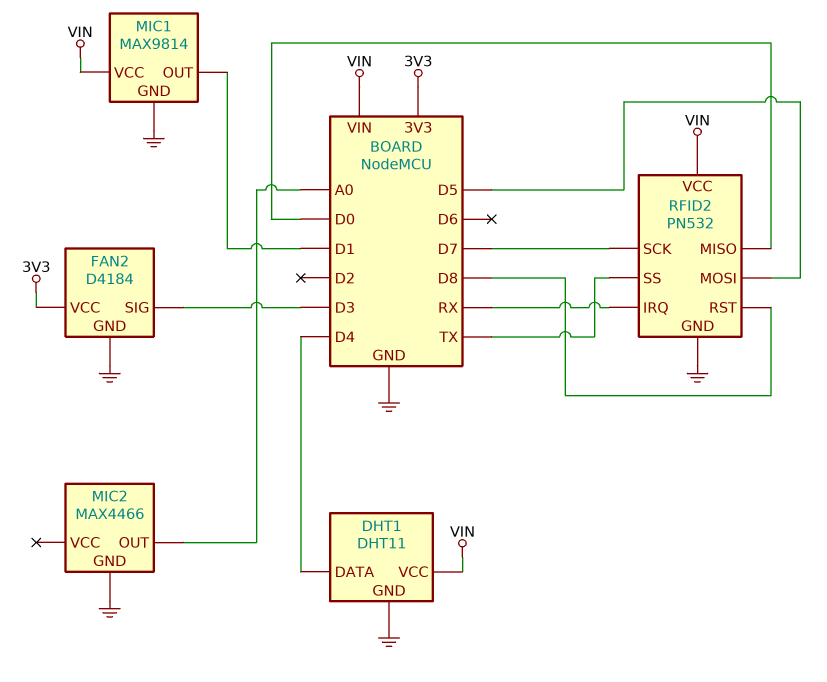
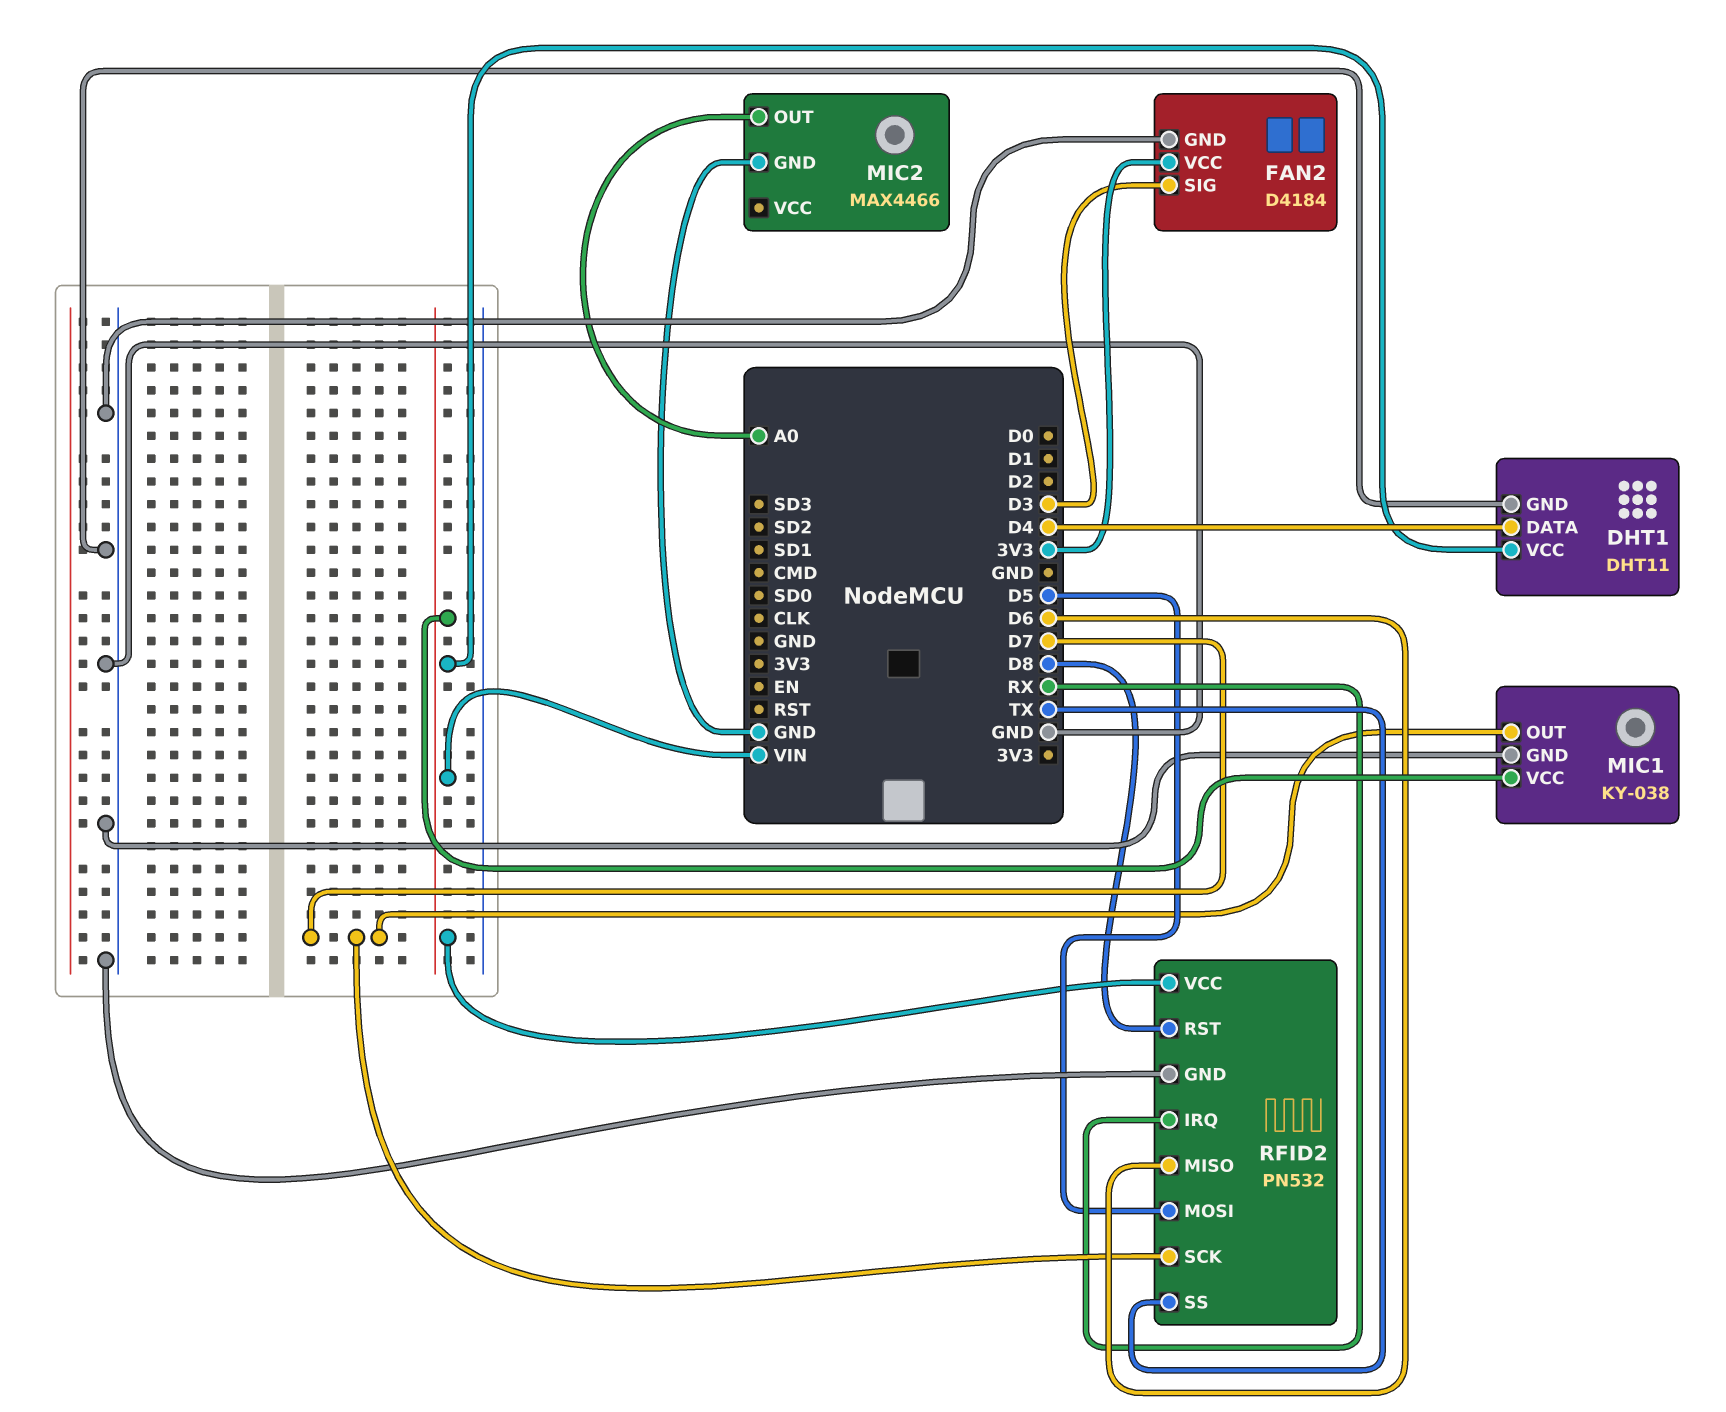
MIC1: MAX9814 -> KY-038
MIC1 pin OUT: D1 -> D7
RFID2 pin MISO: D0 -> D6

